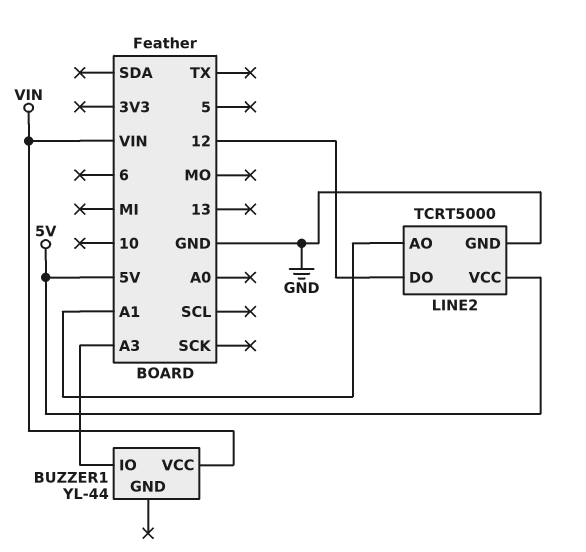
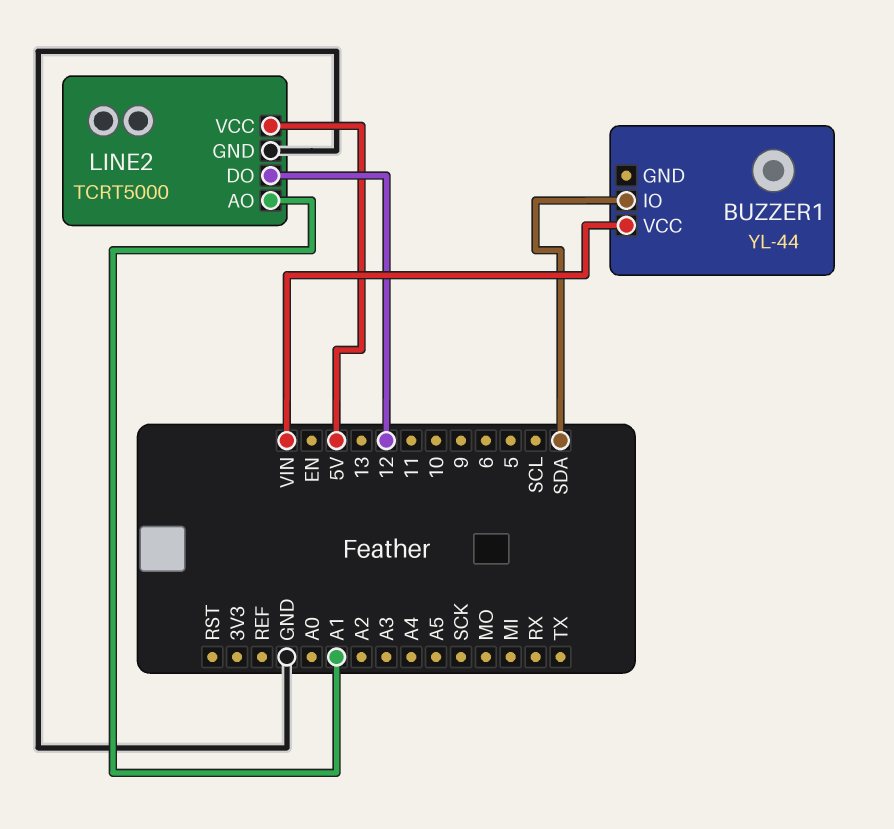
BUZZER1 pin IO: A3 -> SDA

